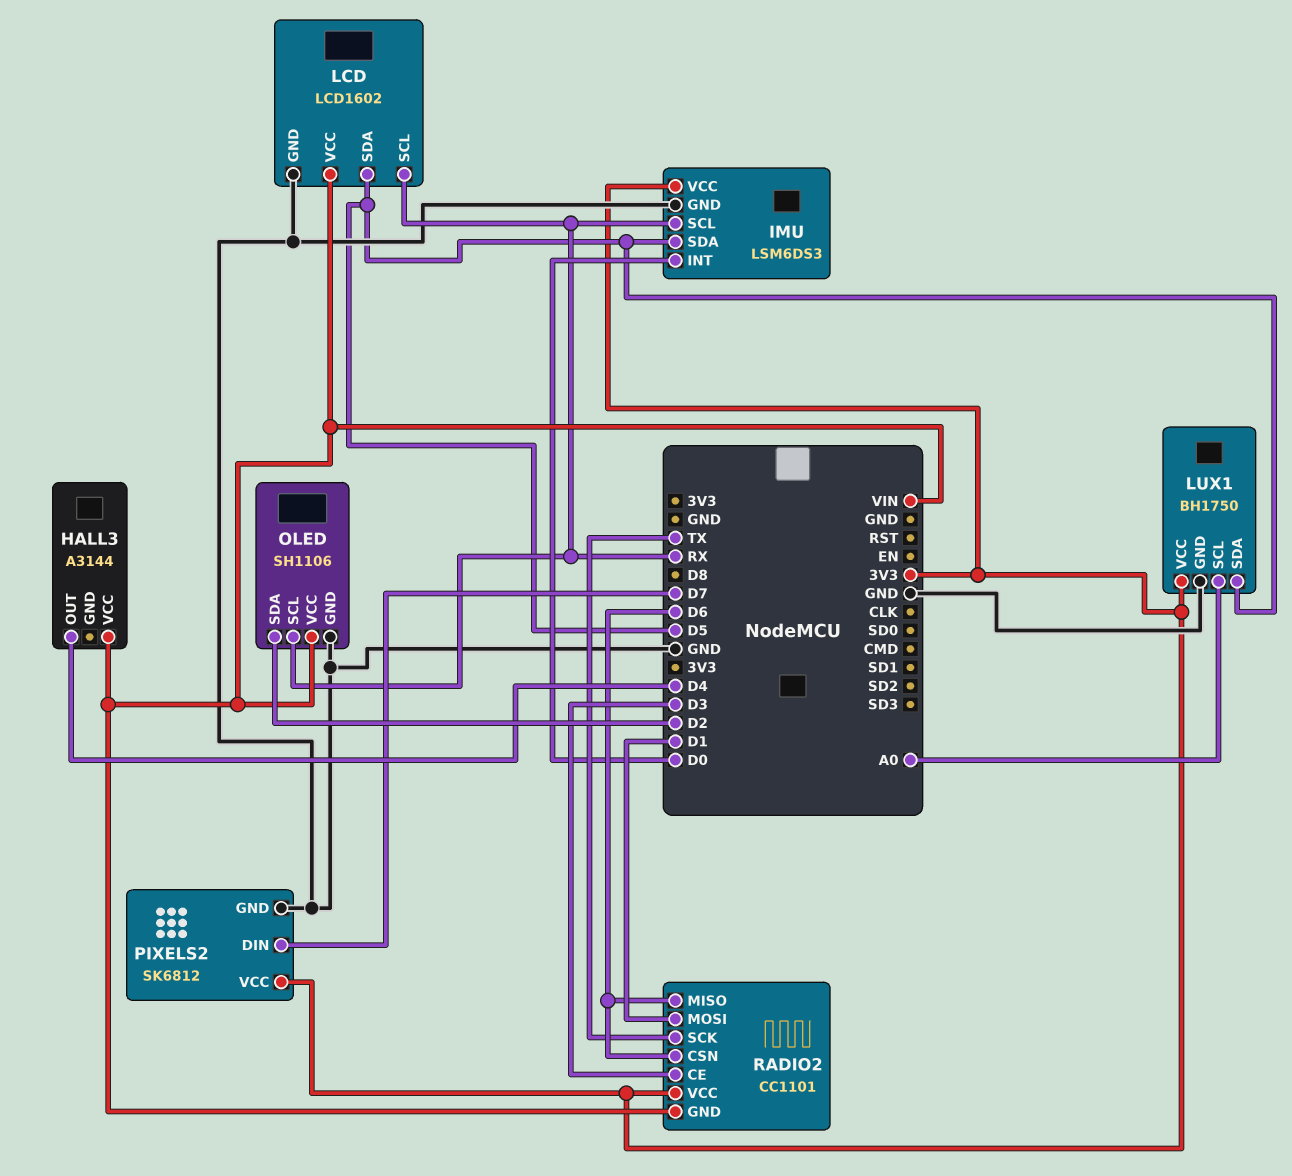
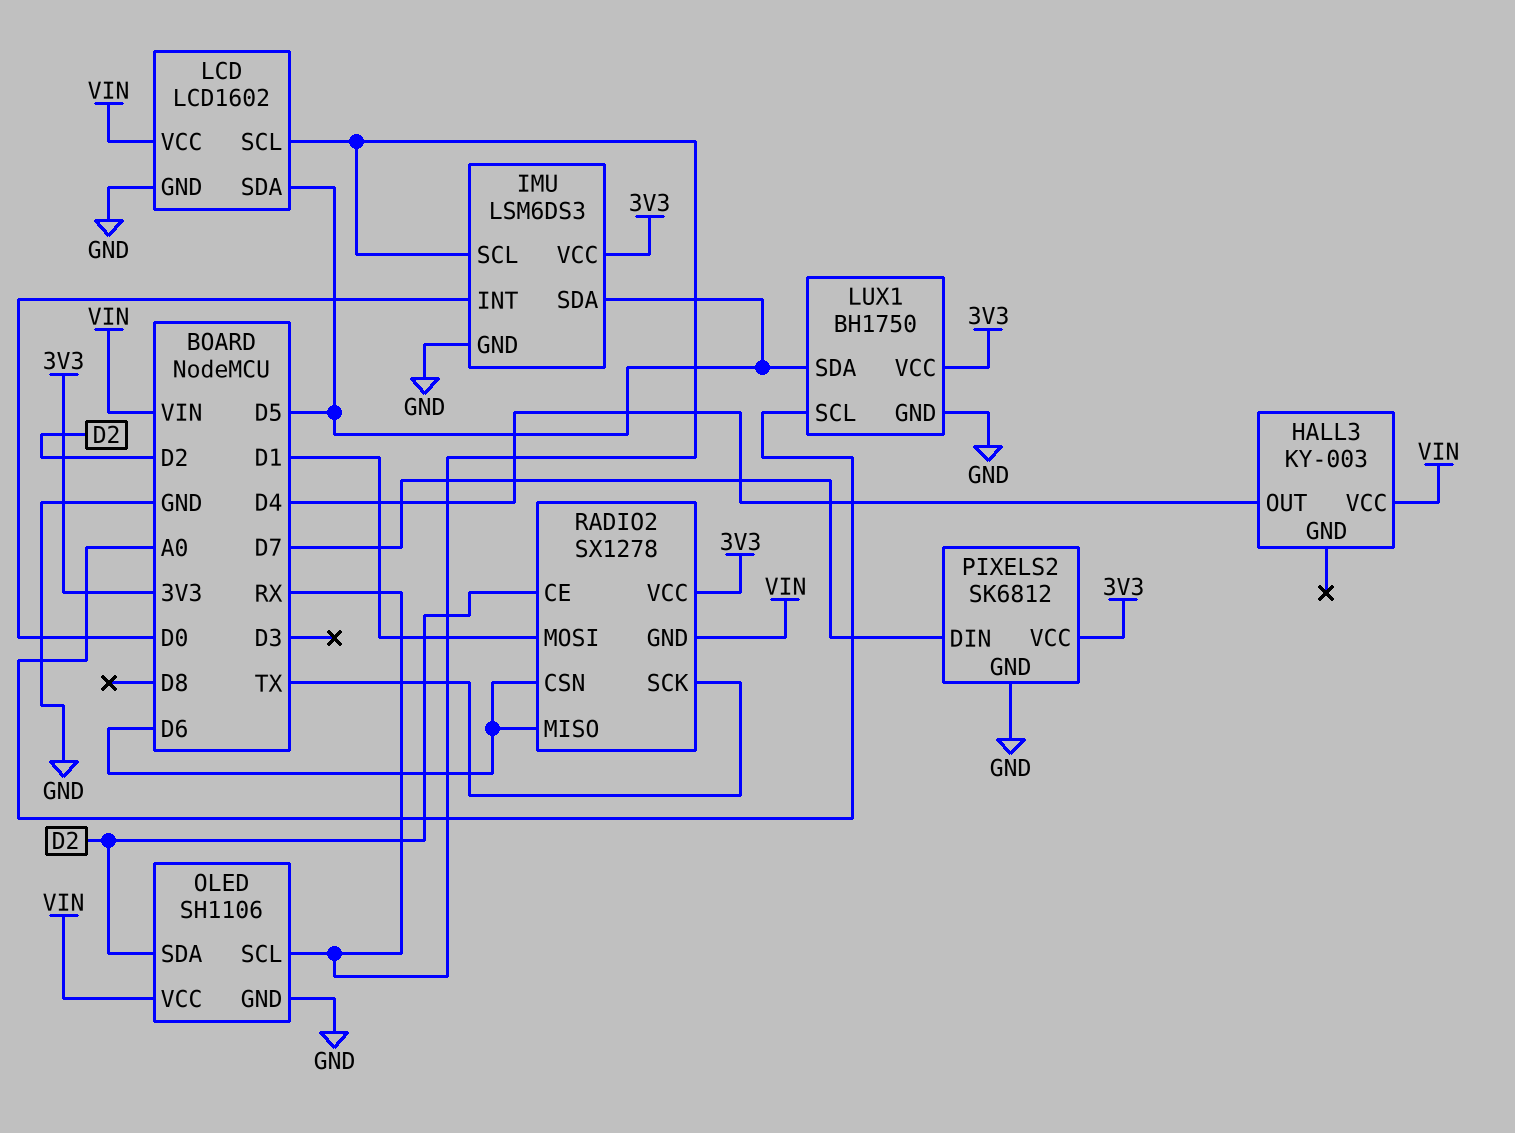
HALL3: A3144 -> KY-003
RADIO2: CC1101 -> SX1278
RADIO2 pin CE: D3 -> D2

